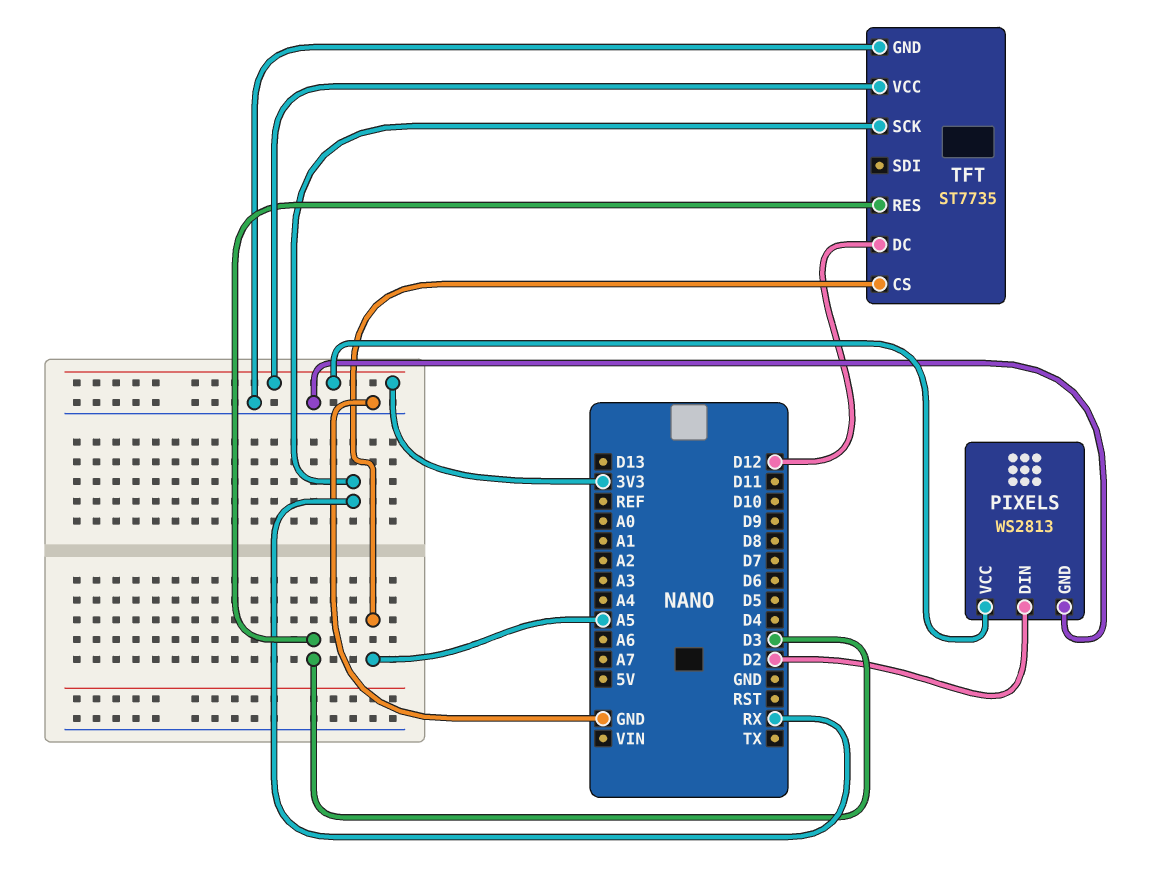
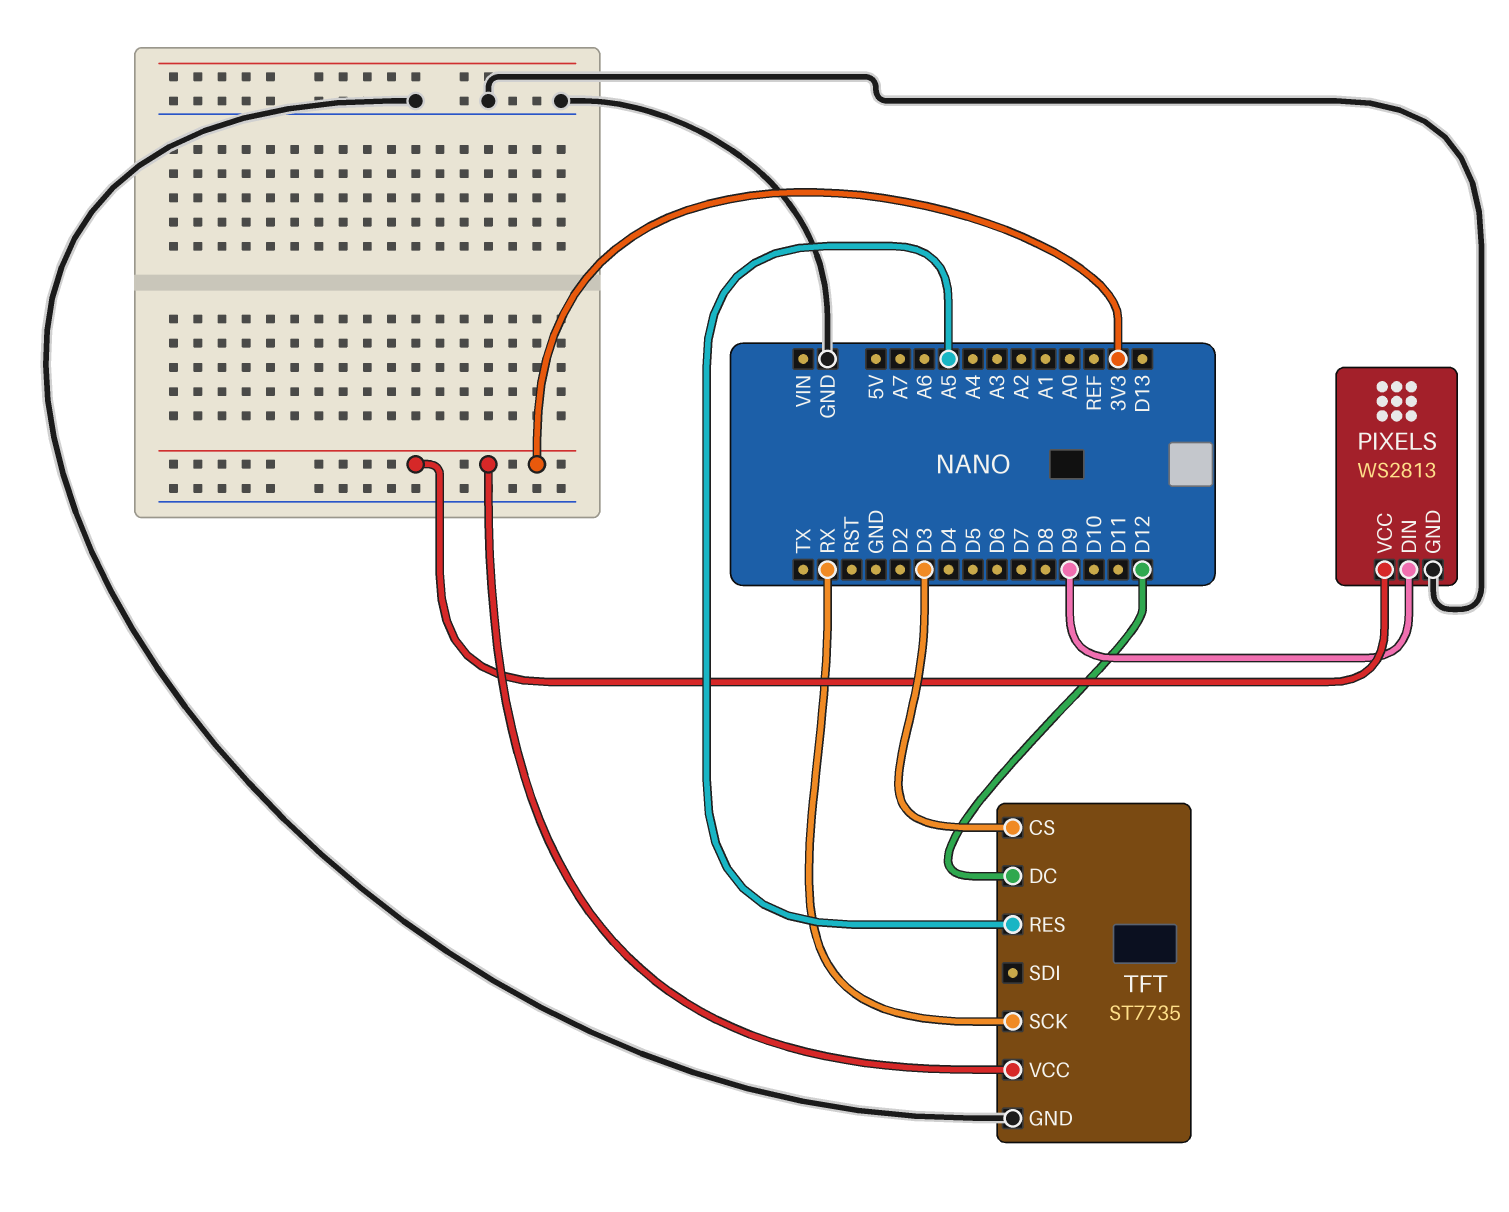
PIXELS pin DIN: D2 -> D9
TFT pin CS: A5 -> D3
TFT pin RES: D3 -> A5

